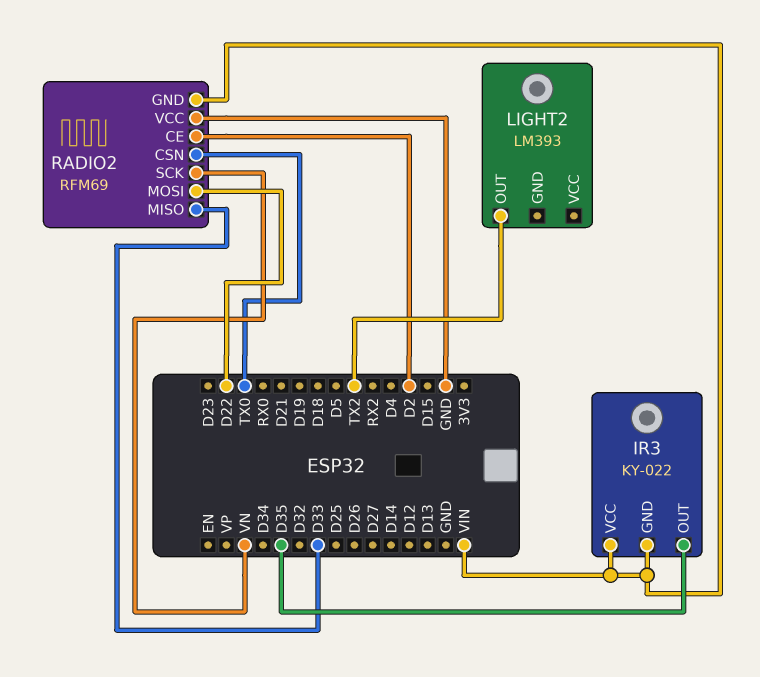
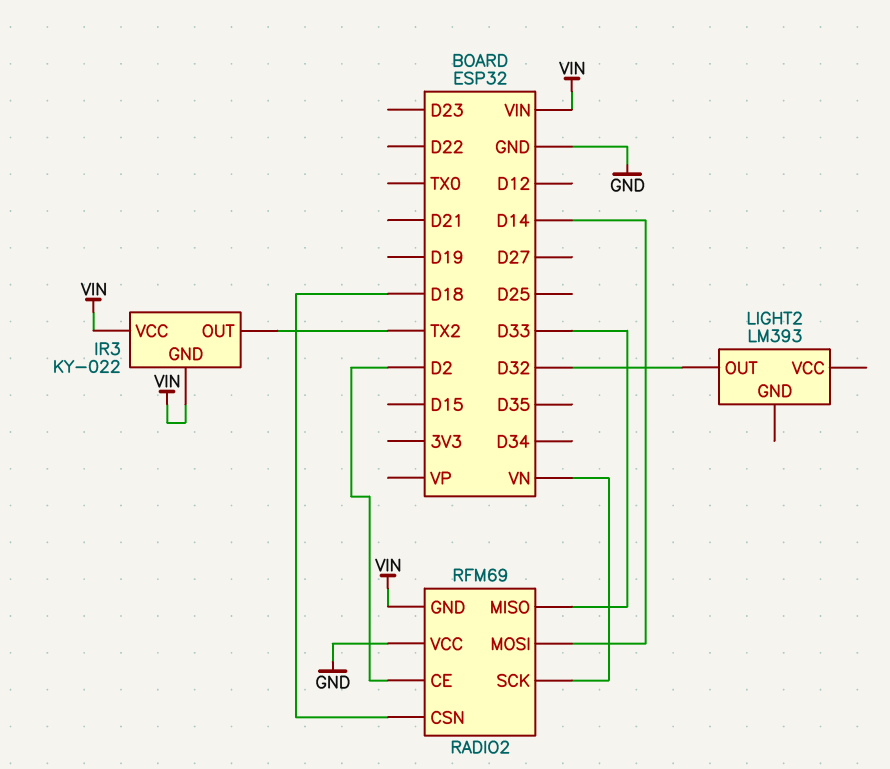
IR3 pin OUT: D35 -> TX2
LIGHT2 pin OUT: TX2 -> D32
RADIO2 pin CSN: TX0 -> D18
RADIO2 pin MOSI: D22 -> D14

